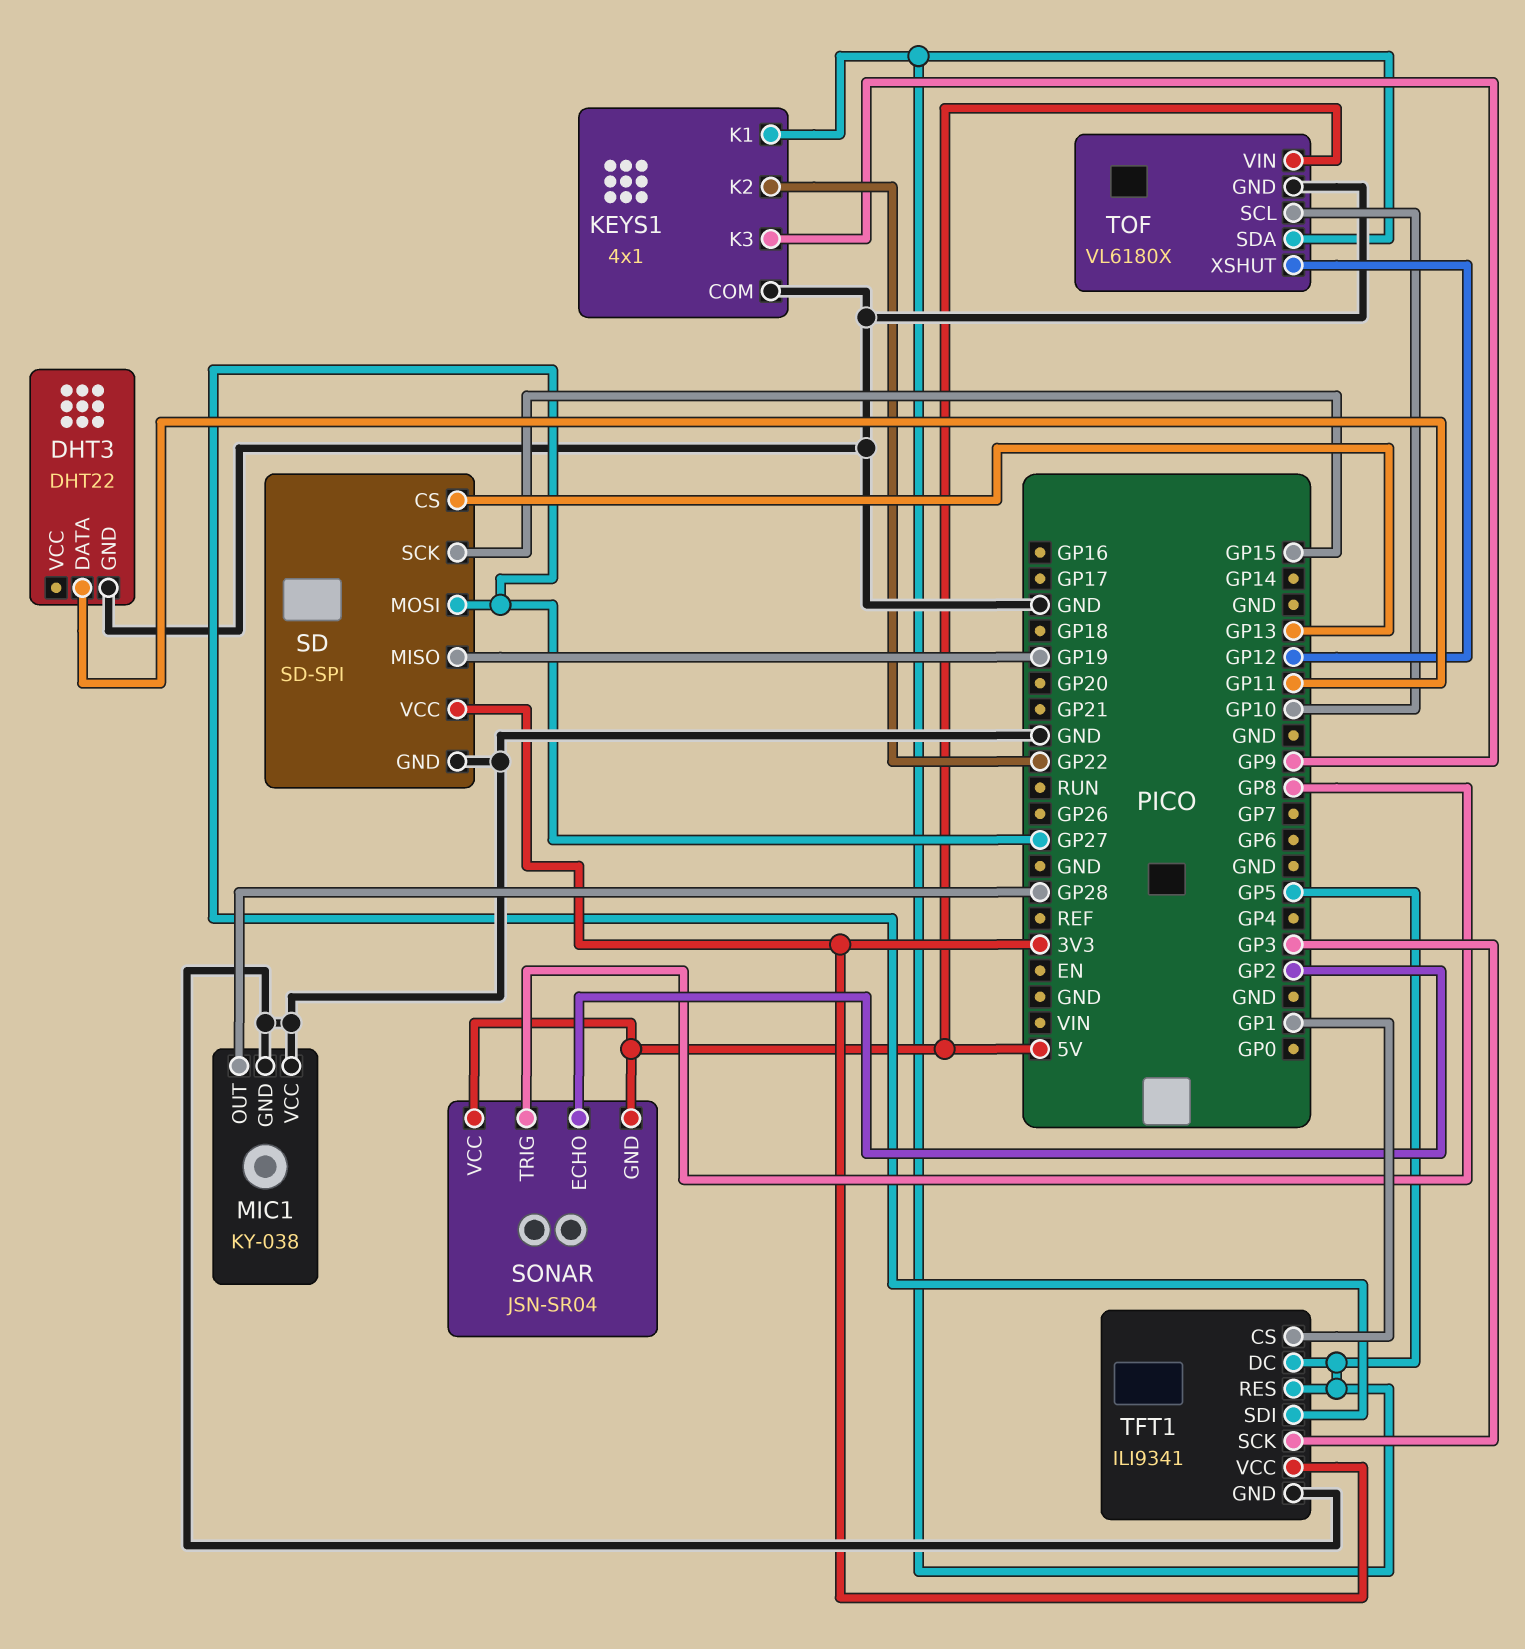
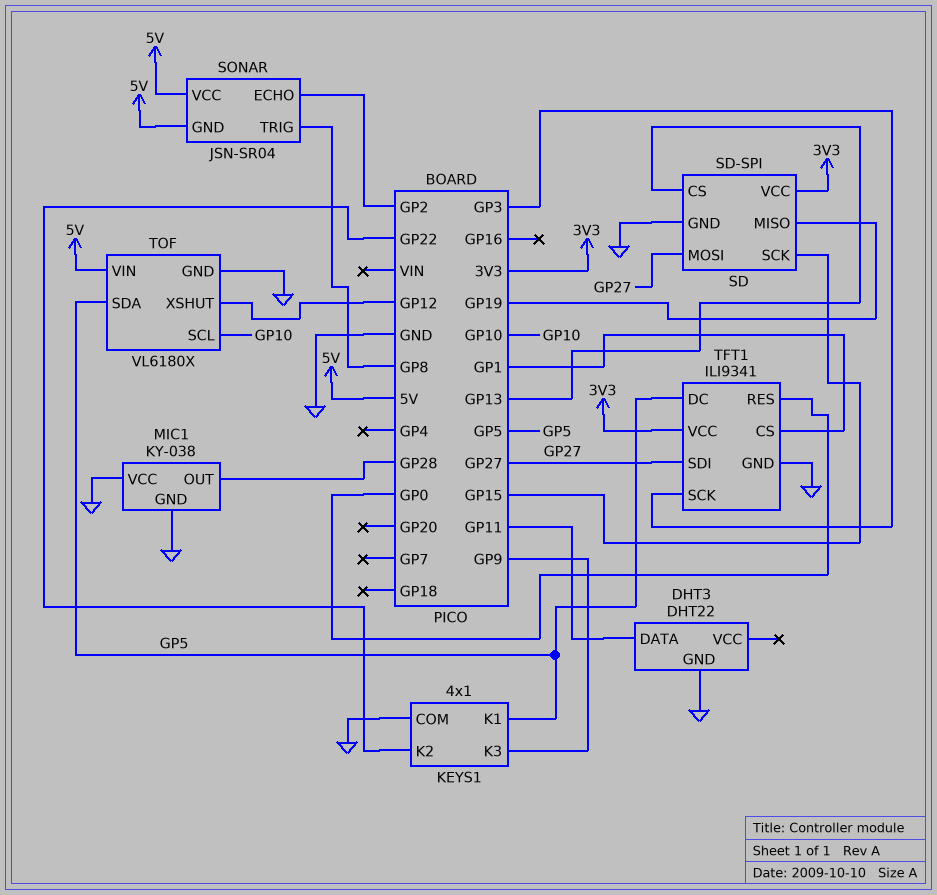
TFT1 pin RES: GP5 -> GP0

